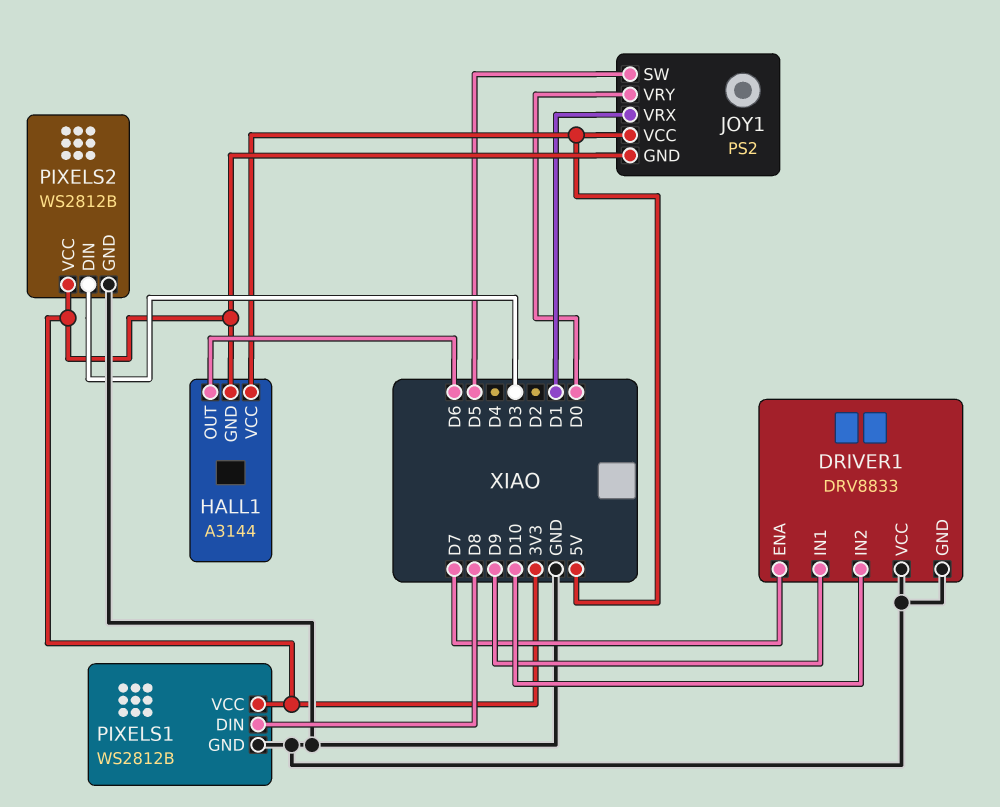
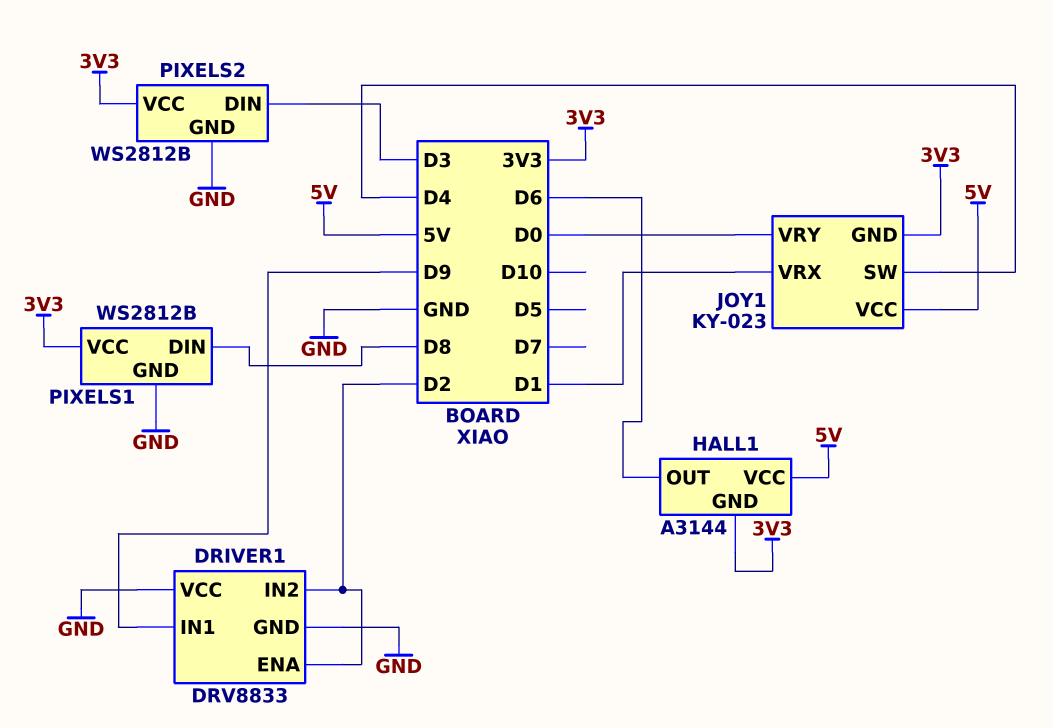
DRIVER1 pin ENA: D7 -> D2
DRIVER1 pin IN2: D10 -> D2
JOY1: PS2 -> KY-023
JOY1 pin SW: D5 -> D4

